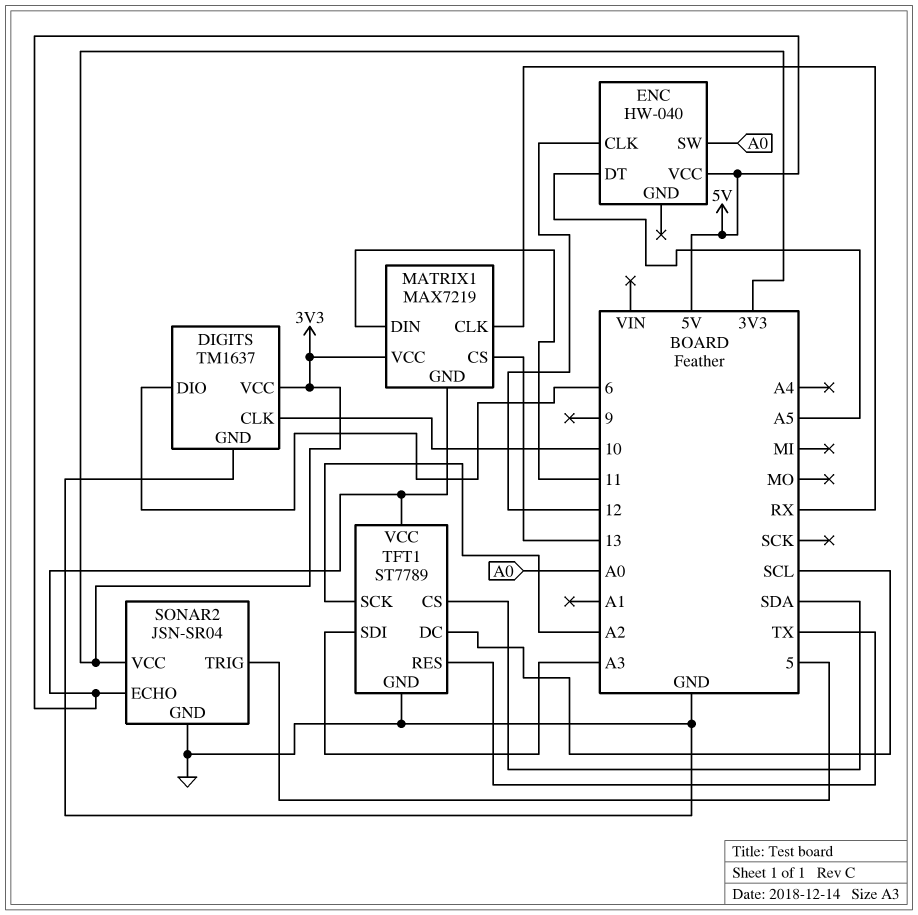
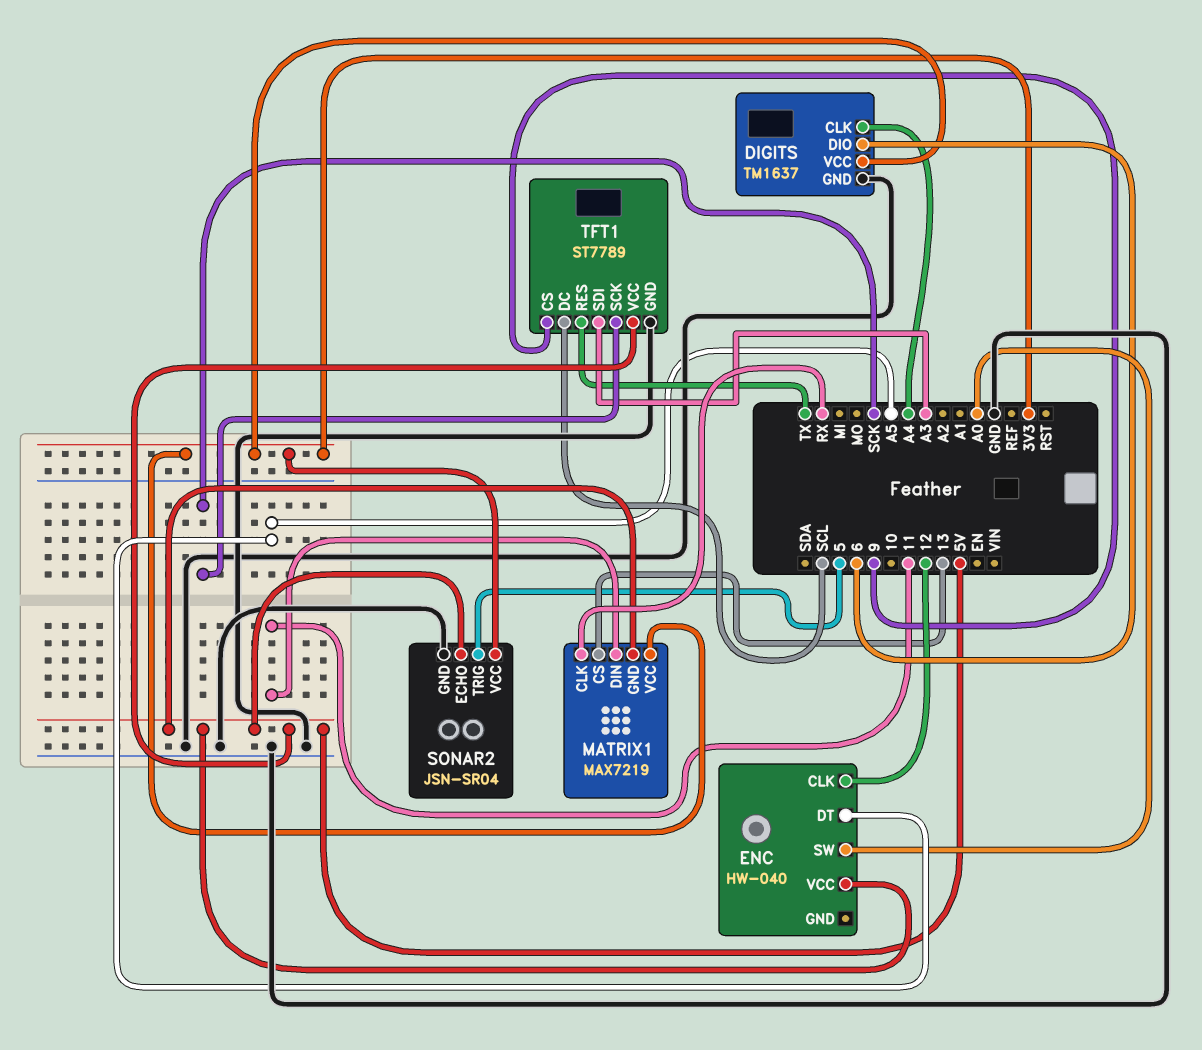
DIGITS pin CLK: 10 -> A4
TFT1 pin CS: SDA -> 9
TFT1 pin SCK: A2 -> SCK

